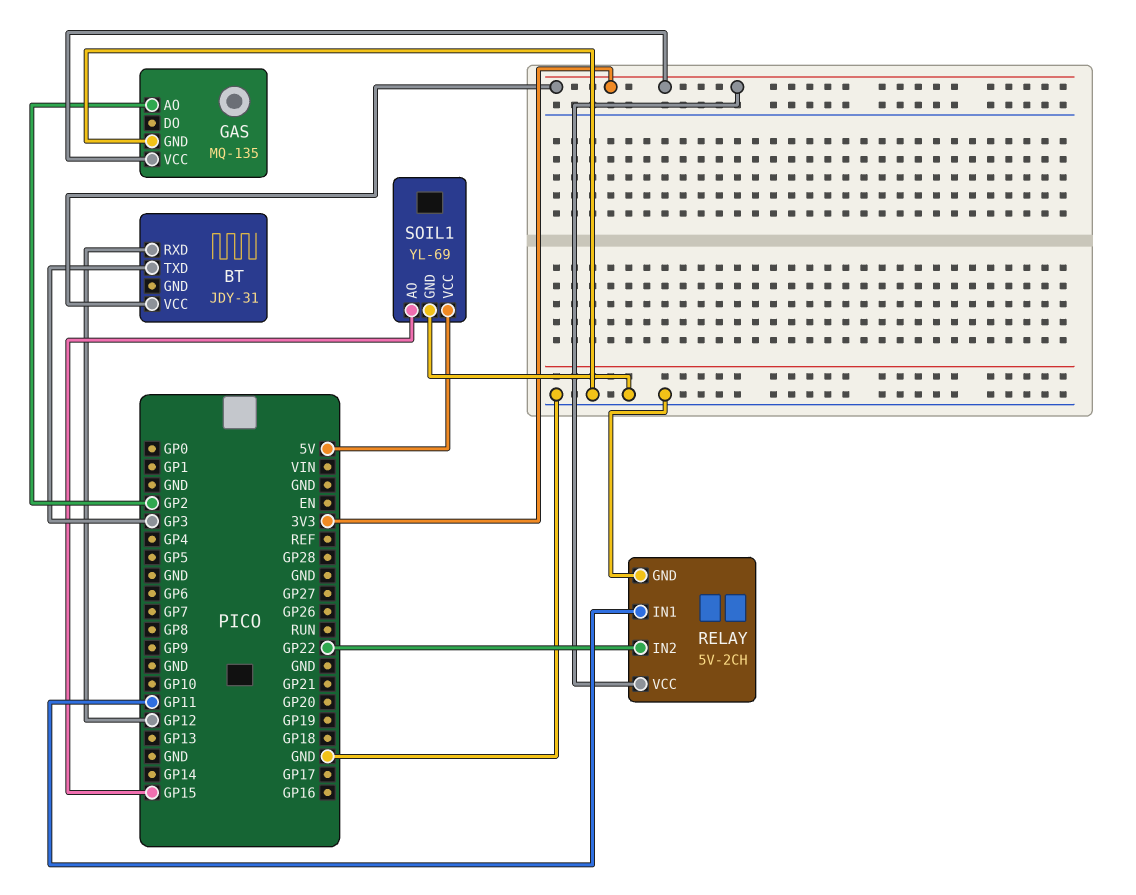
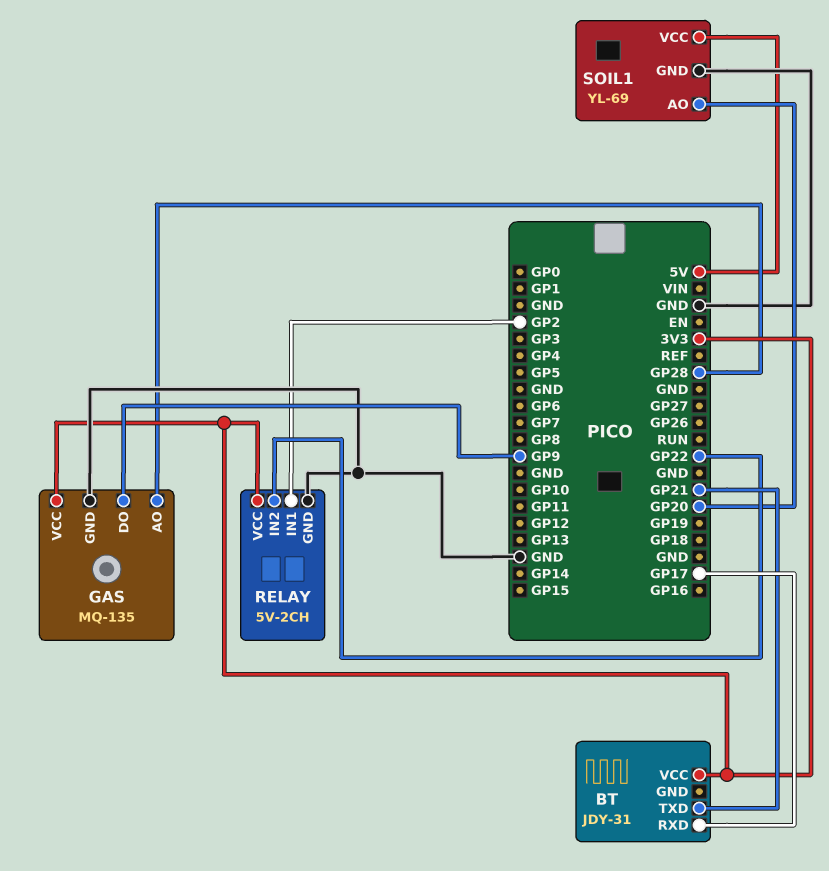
BT pin RXD: GP12 -> GP17
BT pin TXD: GP3 -> GP21
GAS pin AO: GP2 -> GP28
GAS pin DO: none -> GP9
RELAY pin IN1: GP11 -> GP2
SOIL1 pin AO: GP15 -> GP20

